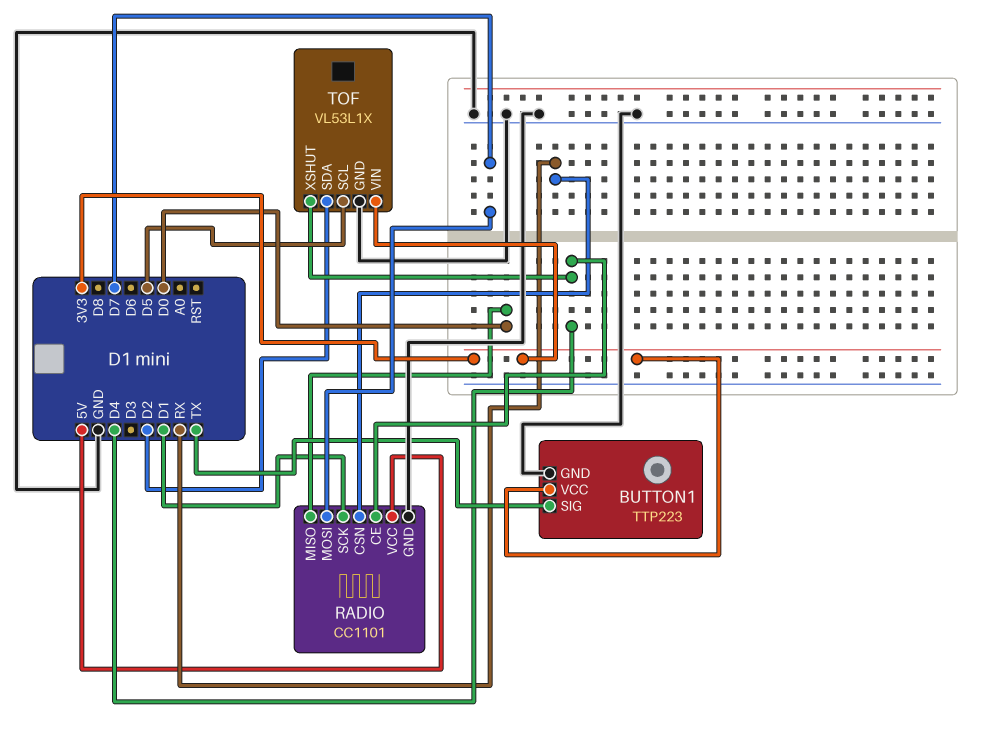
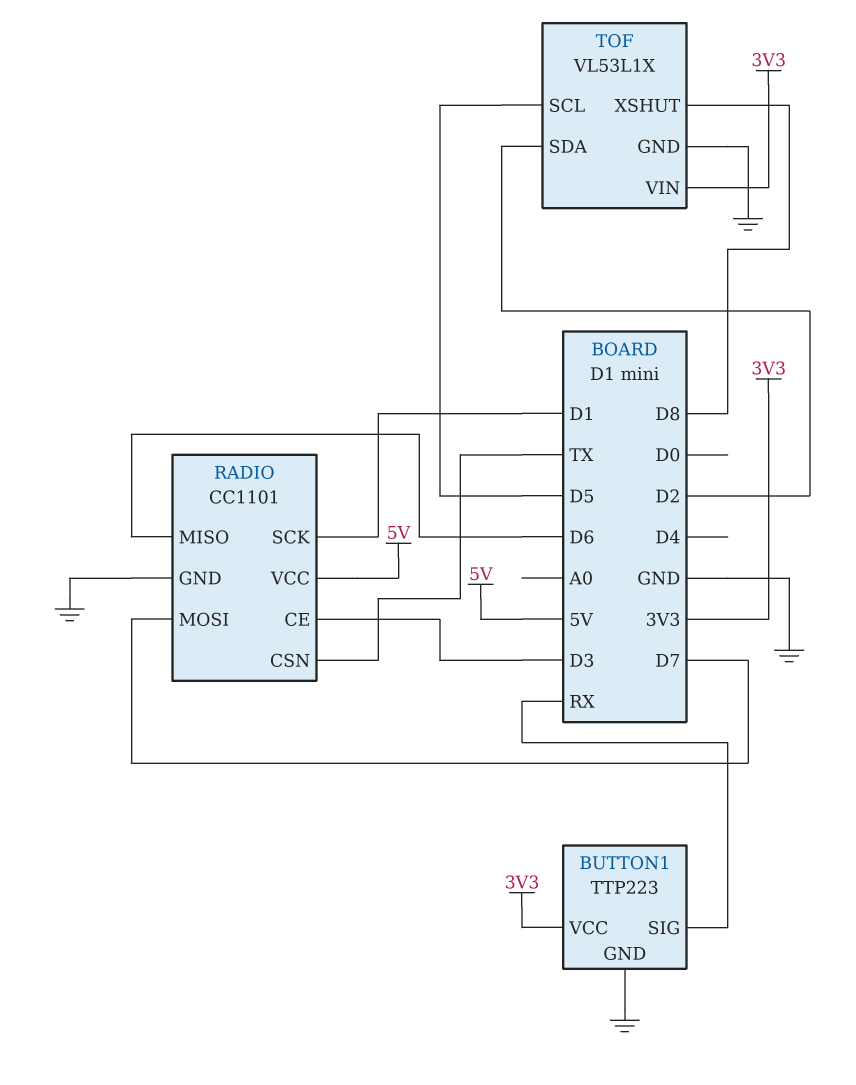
BUTTON1 pin SIG: TX -> RX
RADIO pin CE: D4 -> D3
RADIO pin CSN: RX -> TX
RADIO pin MISO: D0 -> D6
TOF pin XSHUT: D4 -> D8

